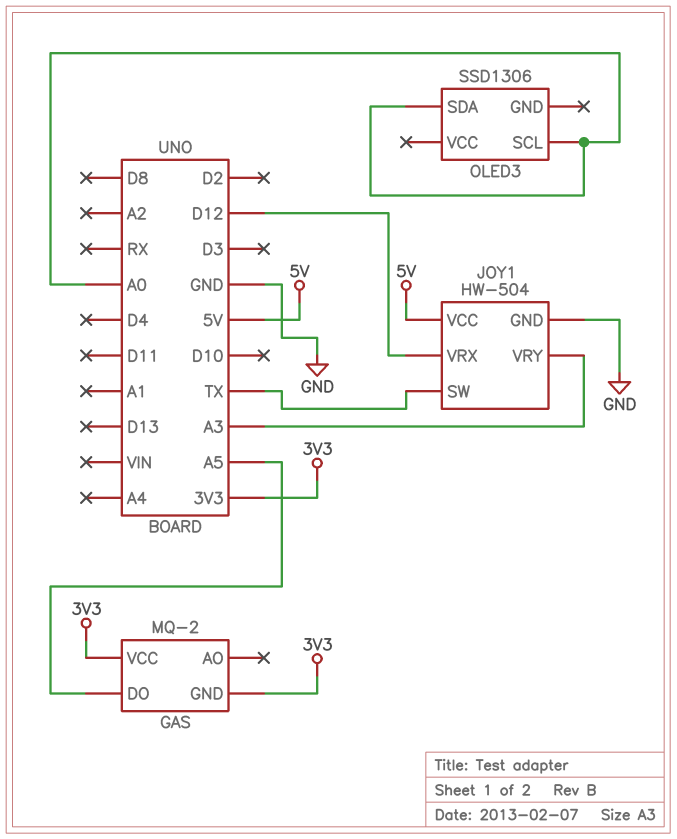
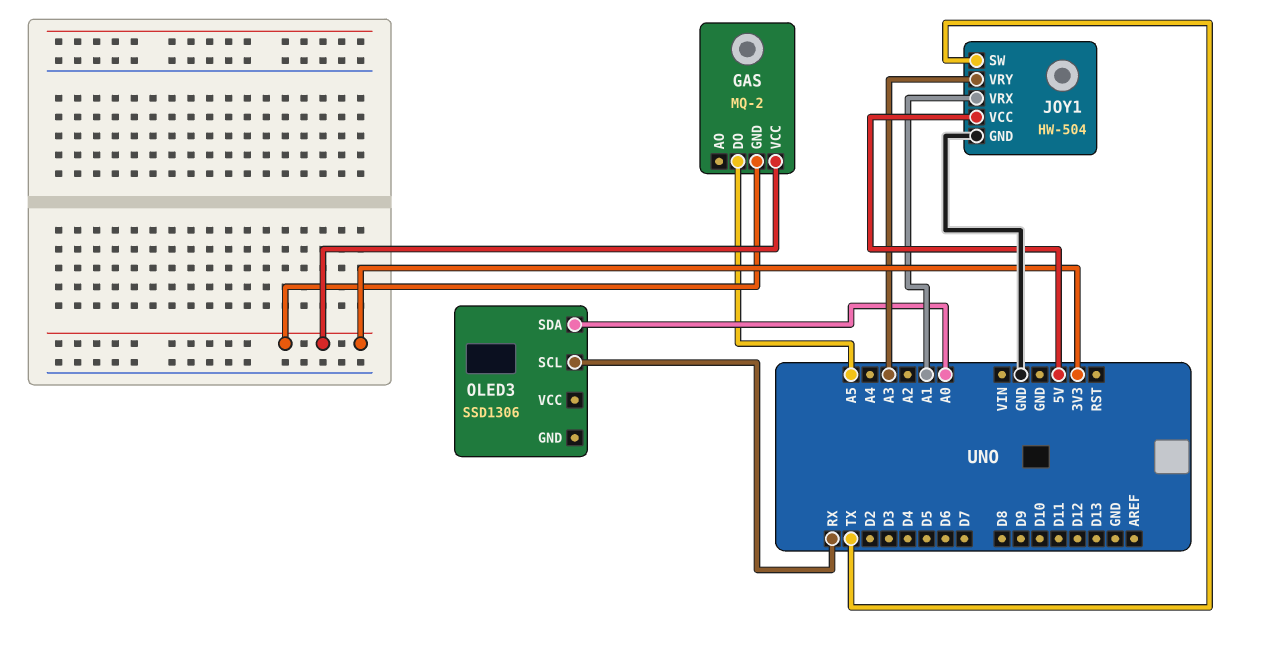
JOY1 pin VRX: D12 -> A1
OLED3 pin SCL: A0 -> RX

